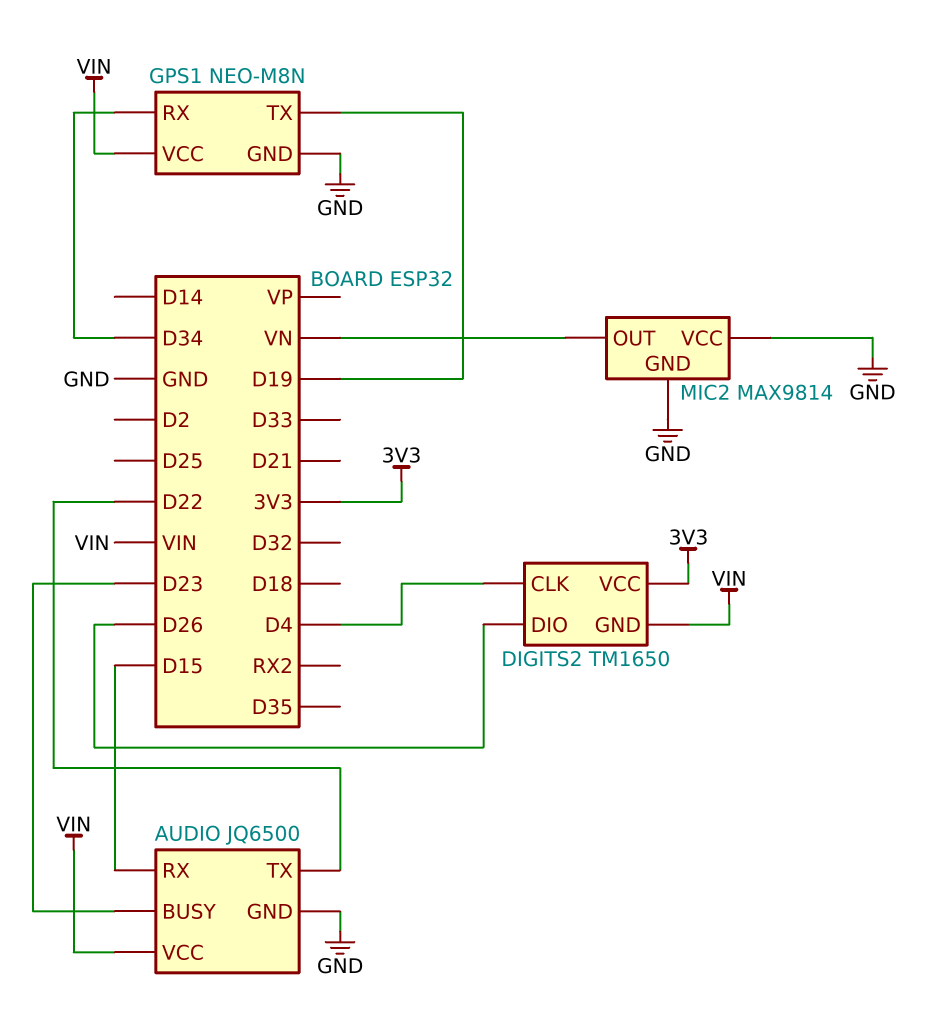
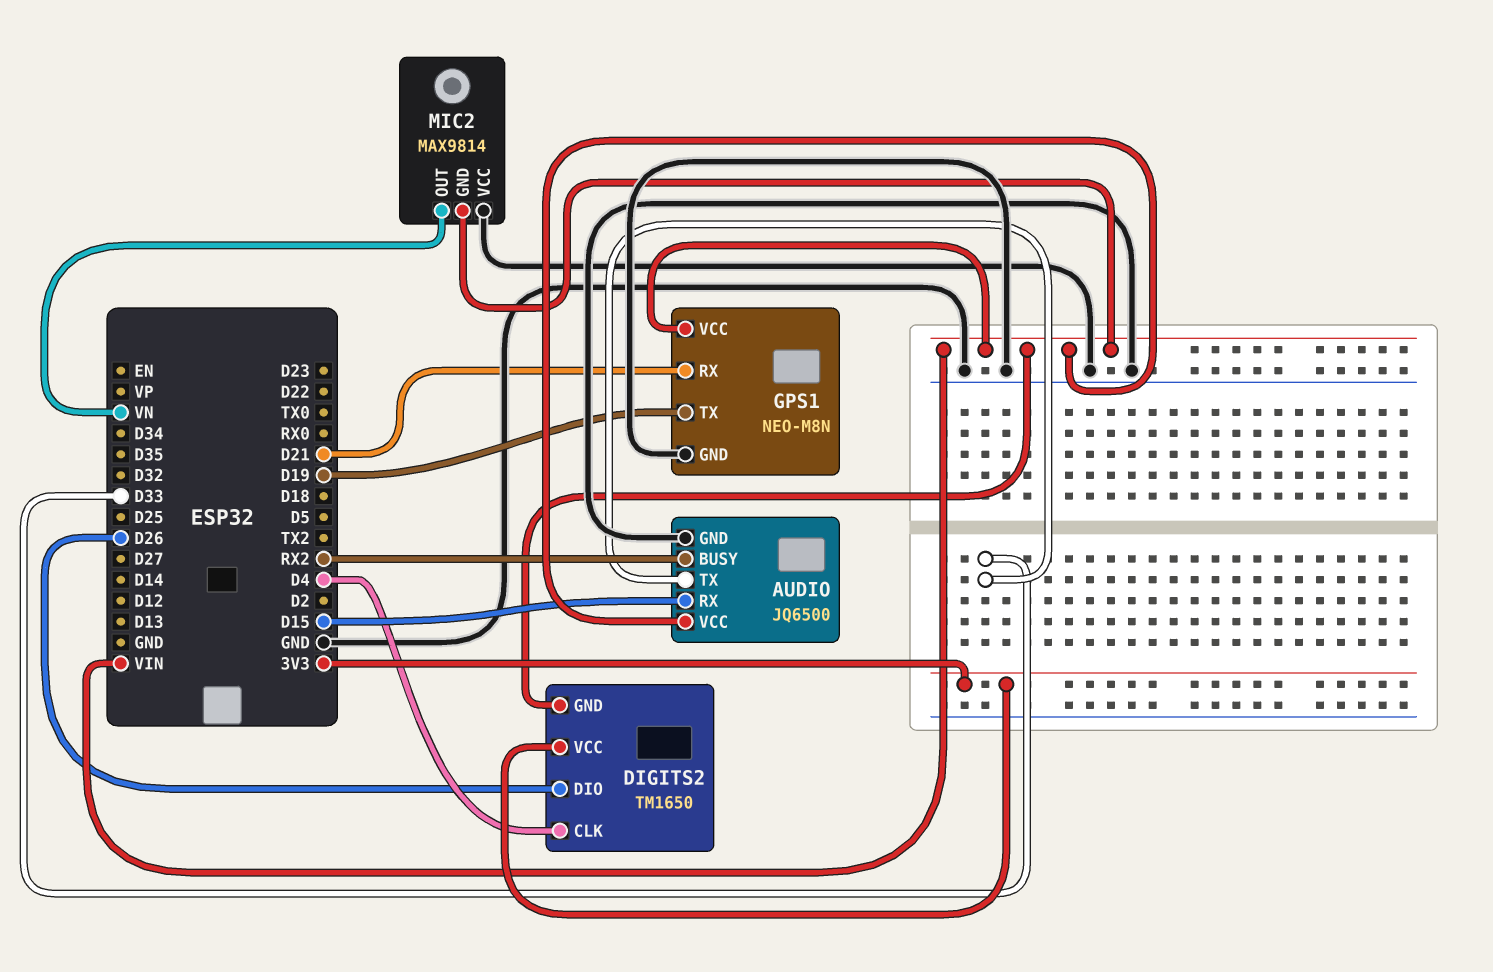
AUDIO pin BUSY: D23 -> RX2
AUDIO pin TX: D22 -> D33
GPS1 pin RX: D34 -> D21
MIC2 pin GND: GND -> VIN

